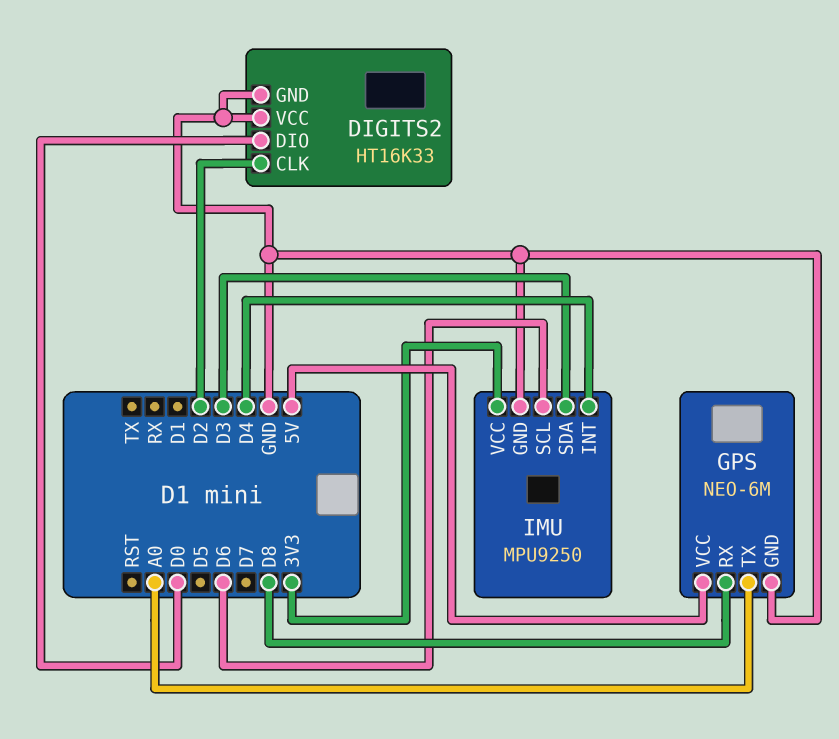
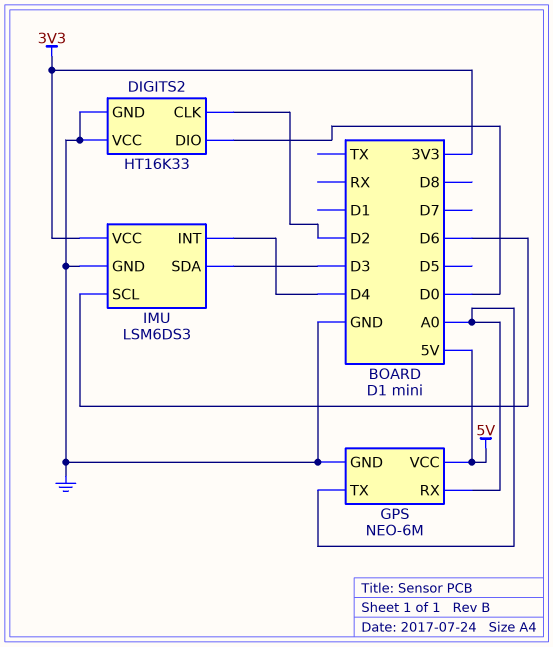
GPS pin RX: D8 -> A0
IMU: MPU9250 -> LSM6DS3

